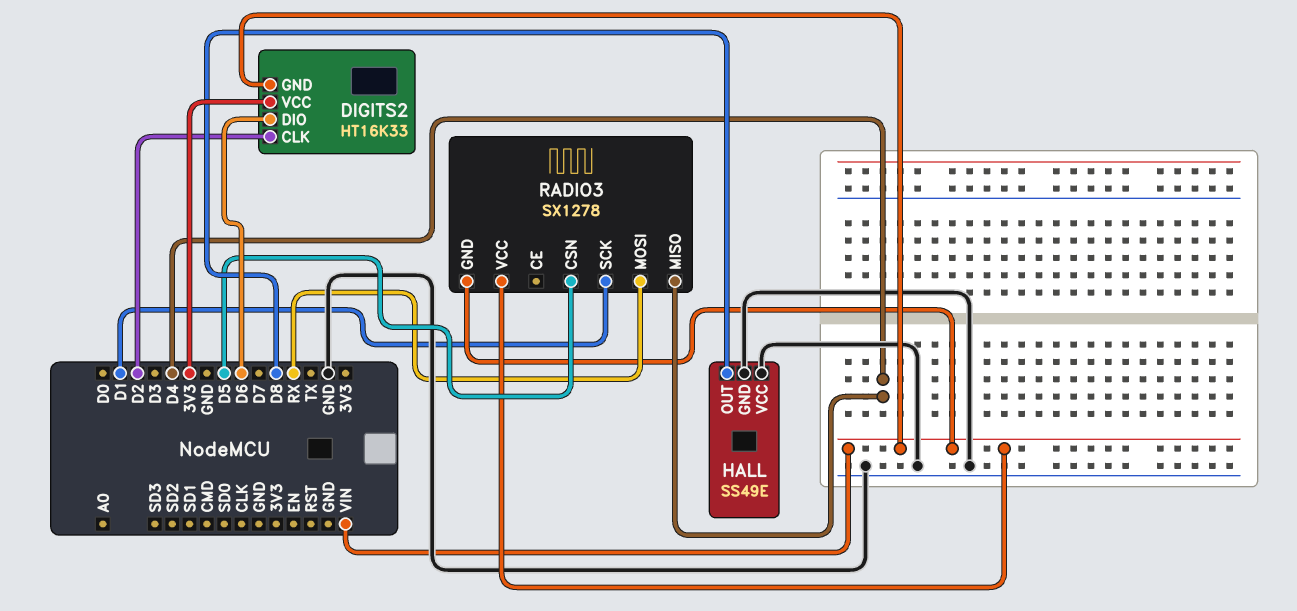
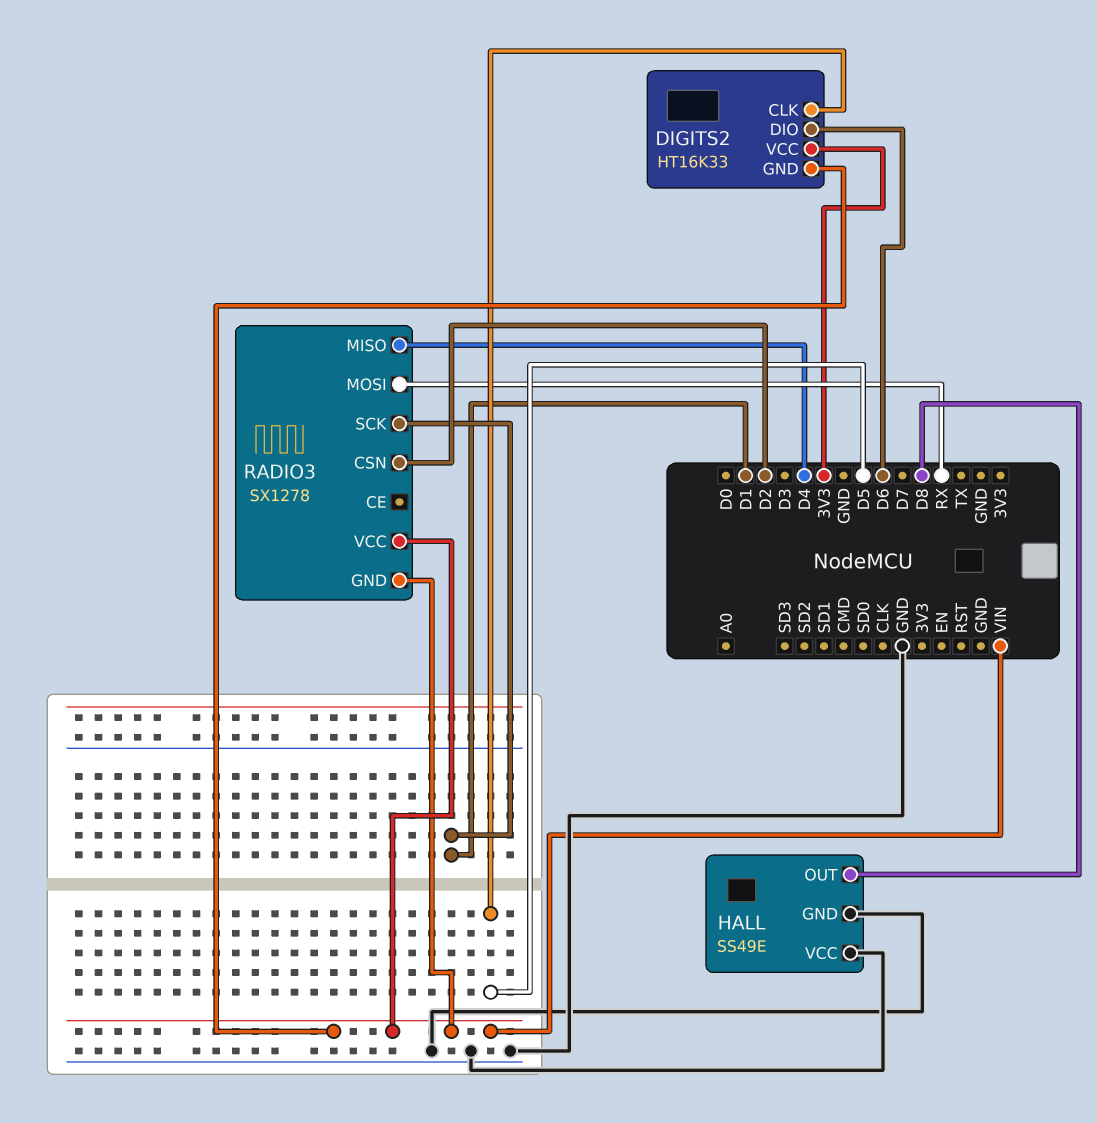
DIGITS2 pin CLK: D2 -> D5
RADIO3 pin CSN: D5 -> D2

